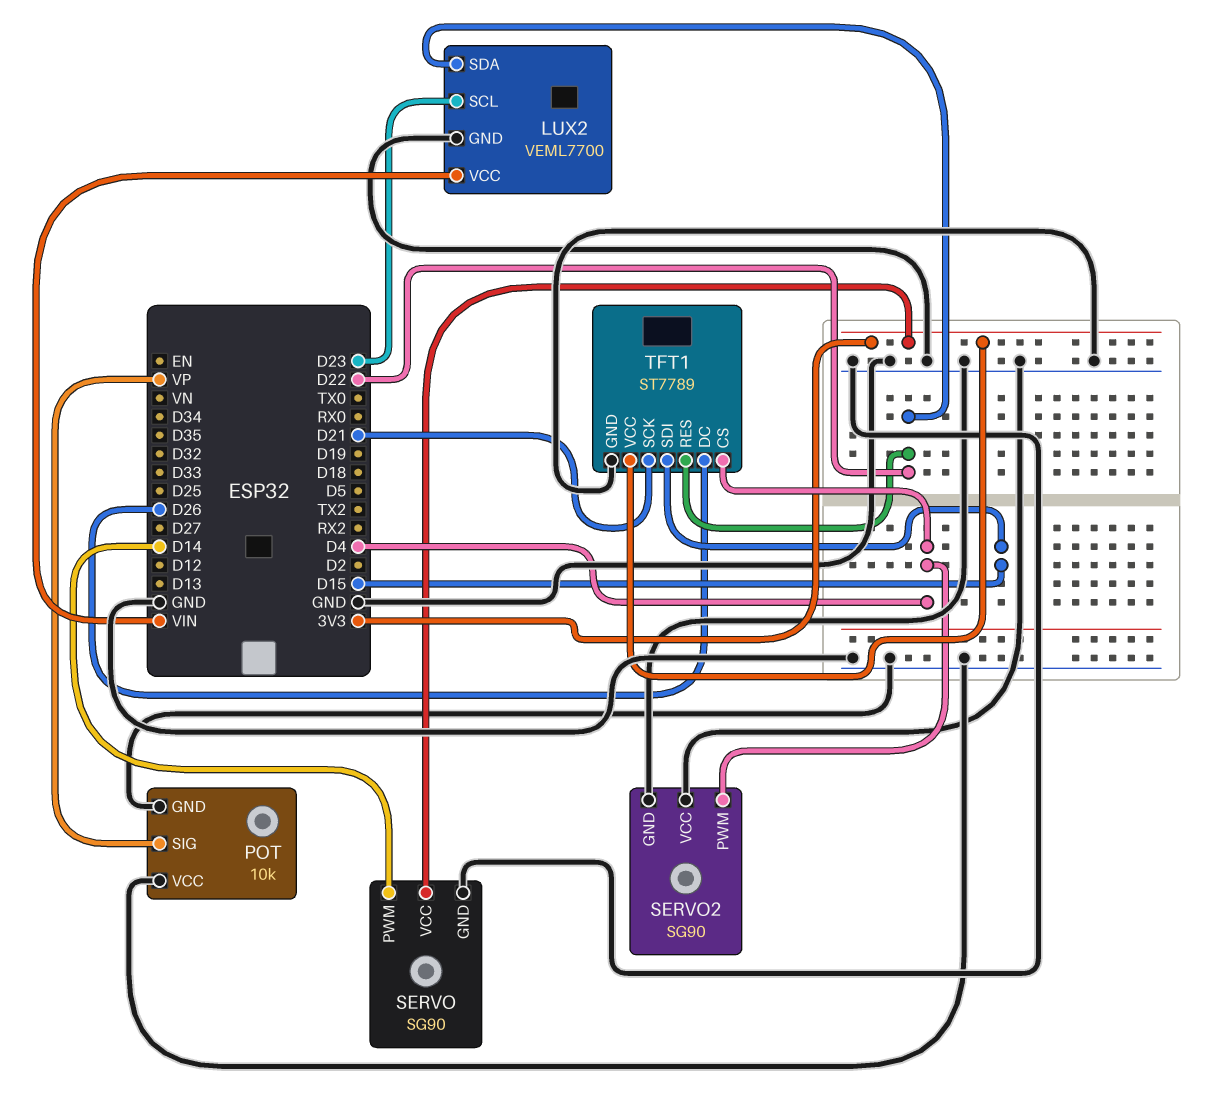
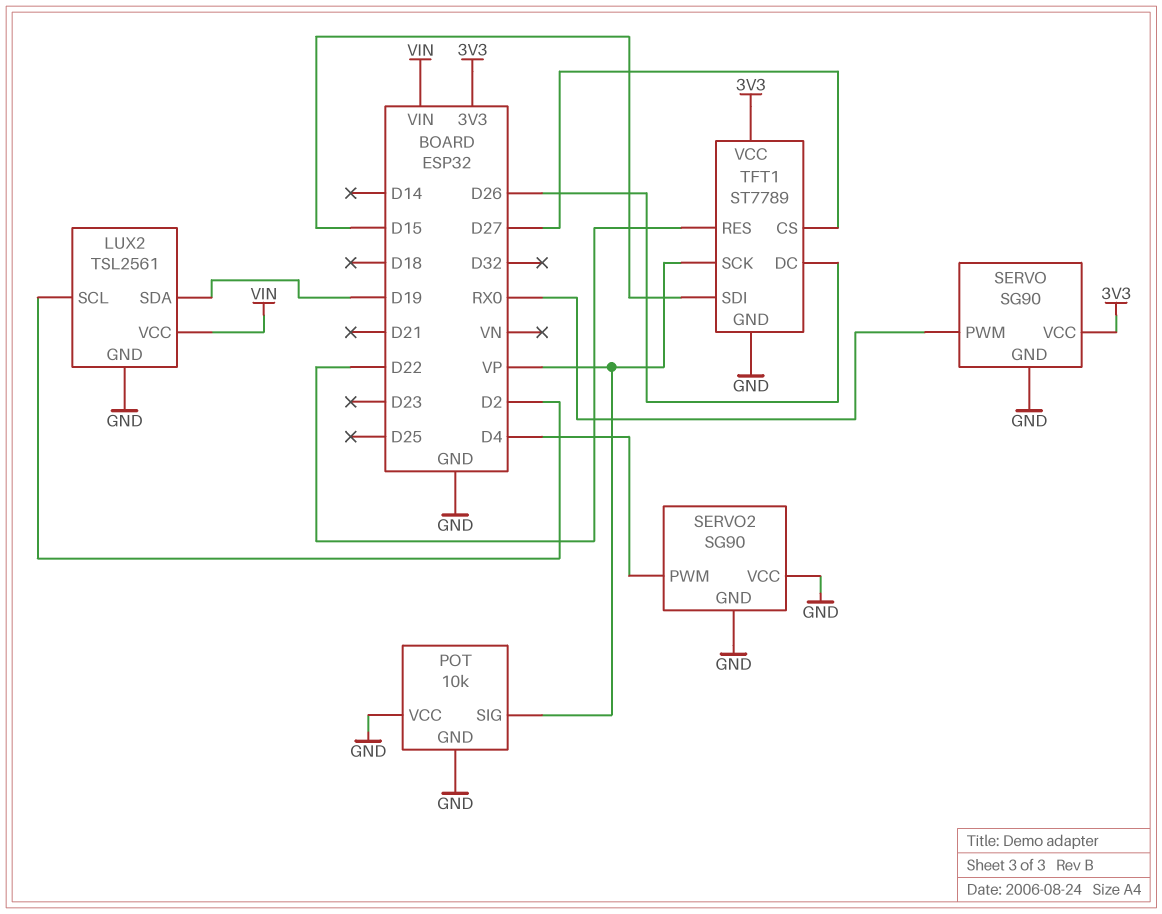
LUX2: VEML7700 -> TSL2561
LUX2 pin SCL: D23 -> D2
LUX2 pin SDA: D22 -> D19
SERVO pin PWM: D14 -> RX0
TFT1 pin CS: D4 -> D27
TFT1 pin SCK: D21 -> VP

